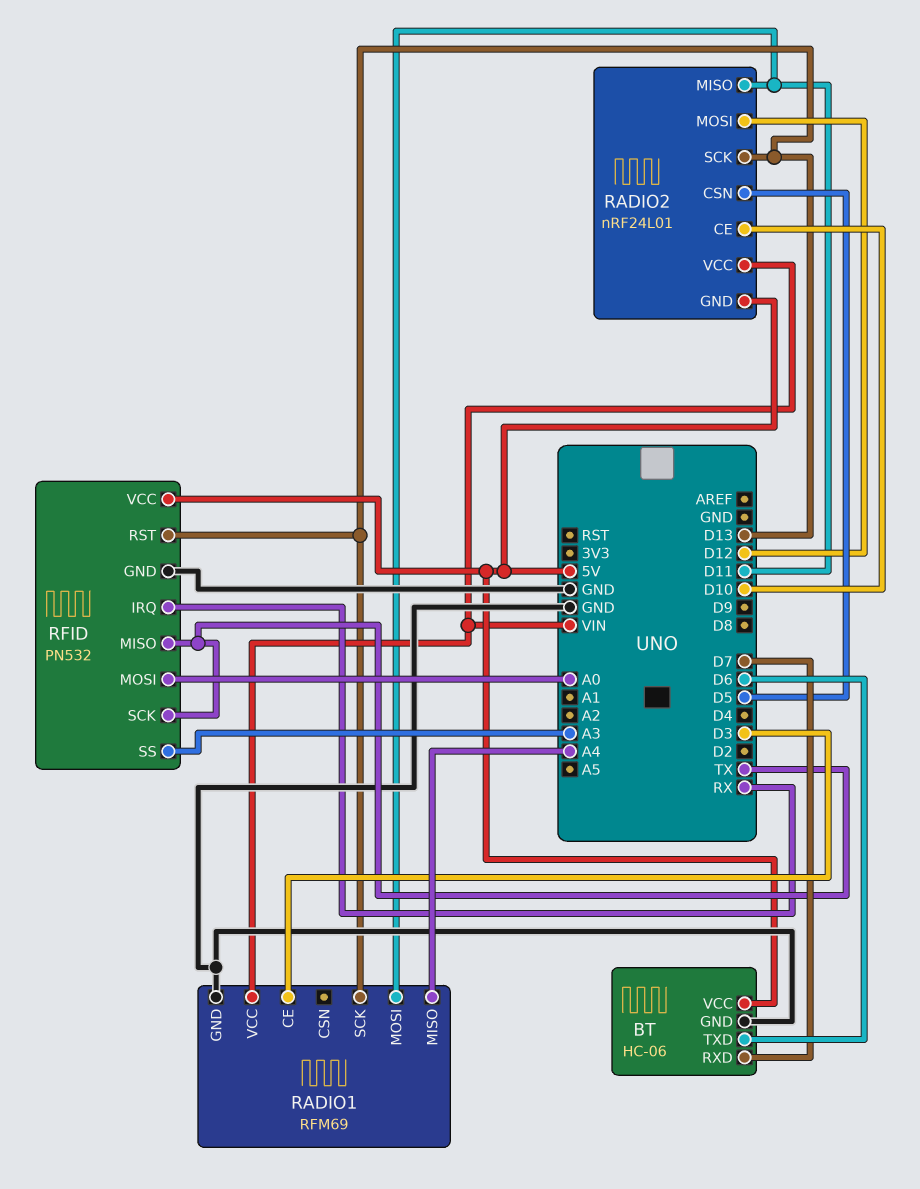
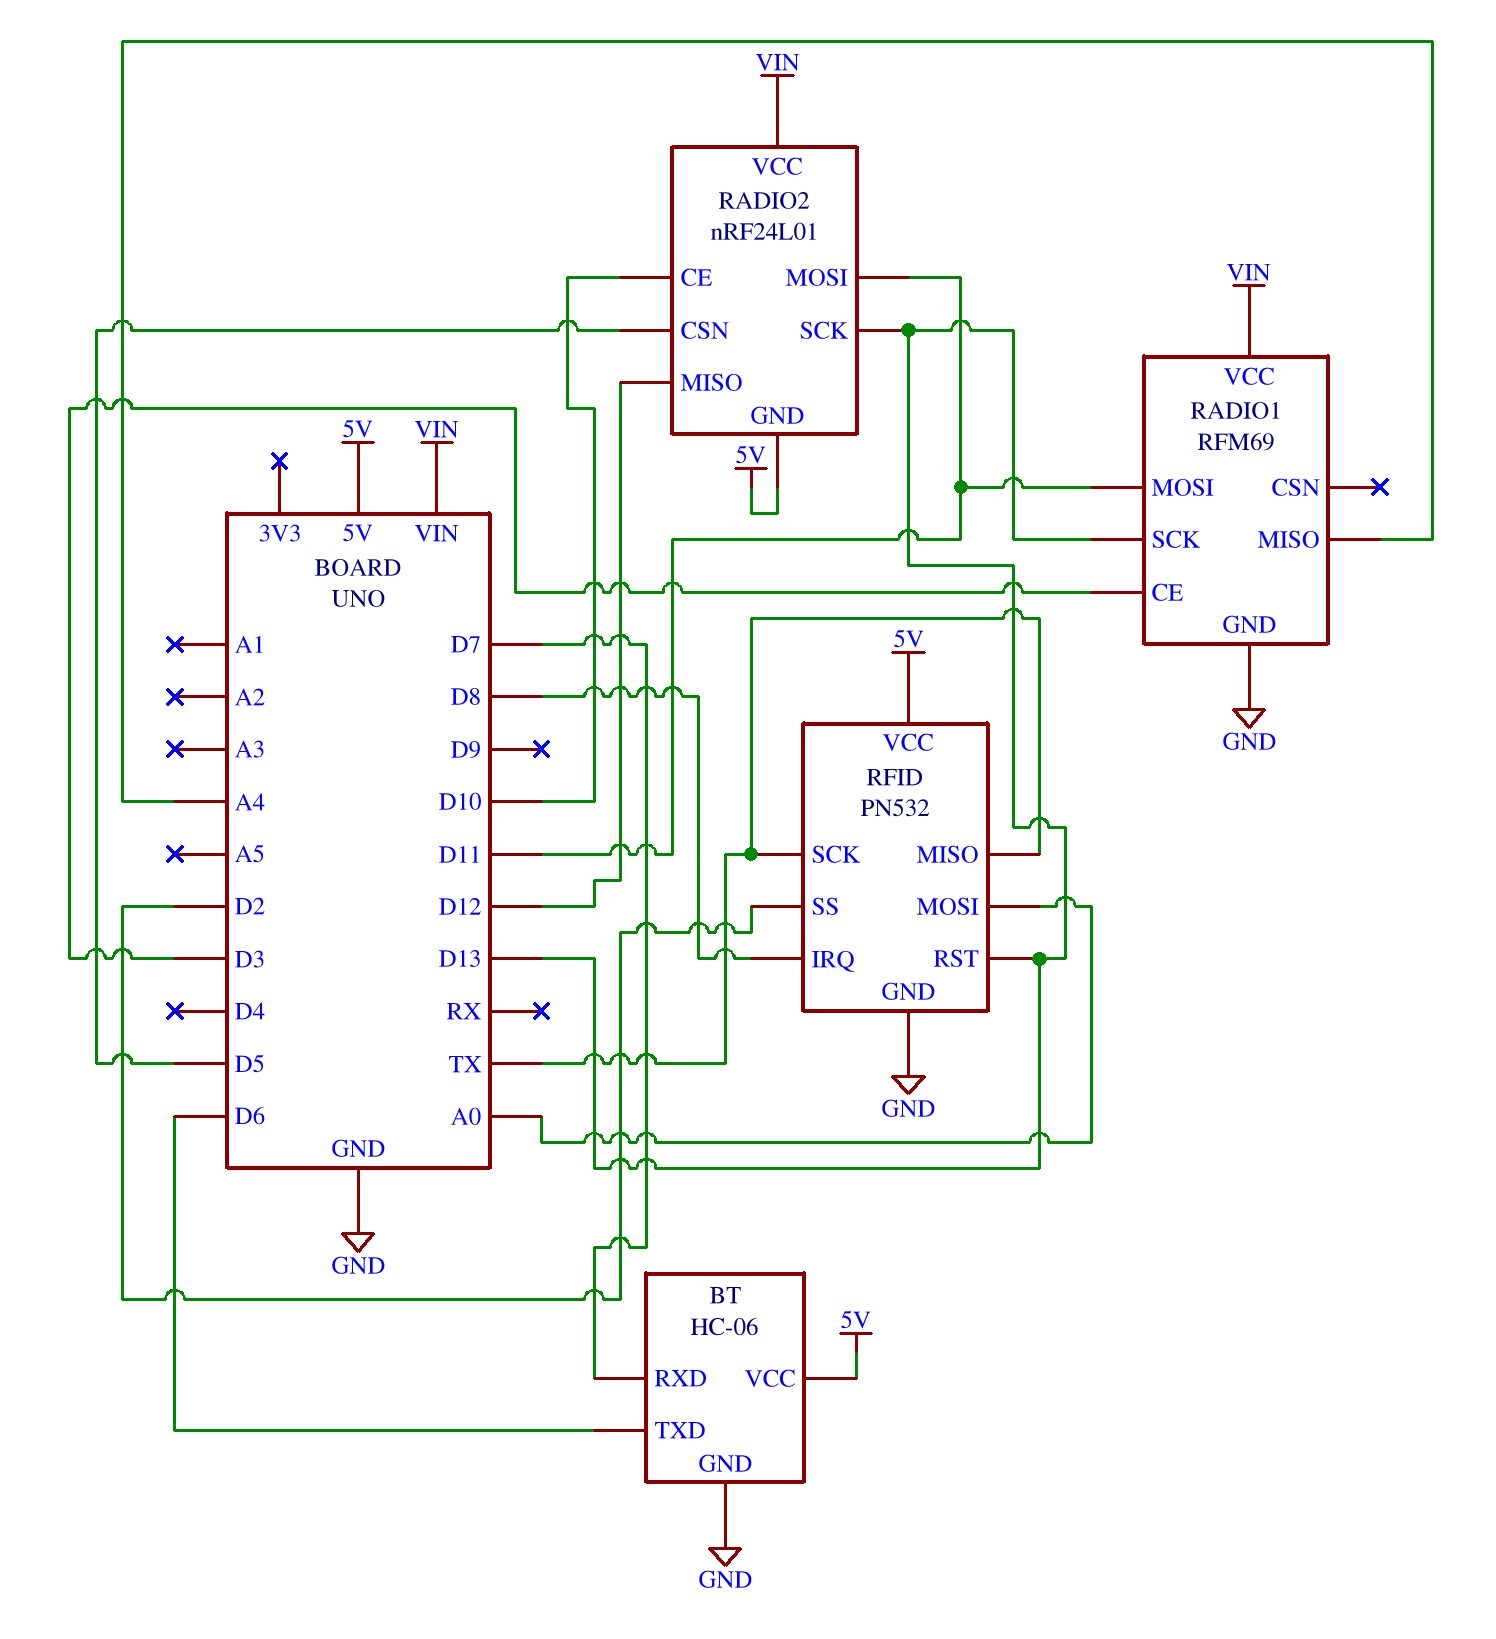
RADIO2 pin MISO: D11 -> D12
RADIO2 pin MOSI: D12 -> D11
RFID pin IRQ: RX -> D8
RFID pin SS: A3 -> D2

